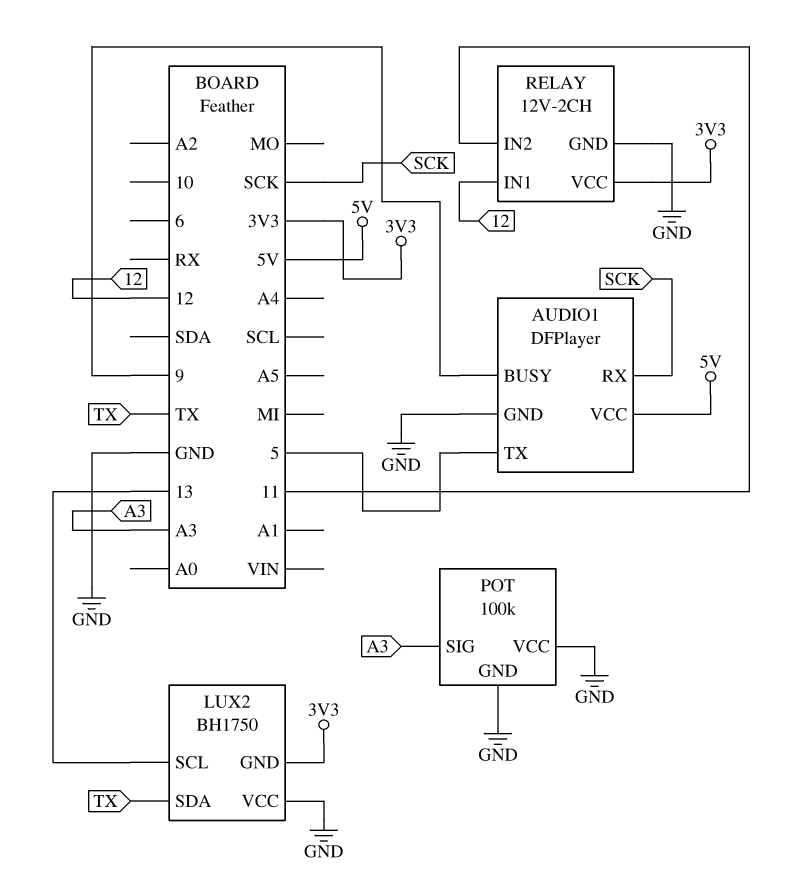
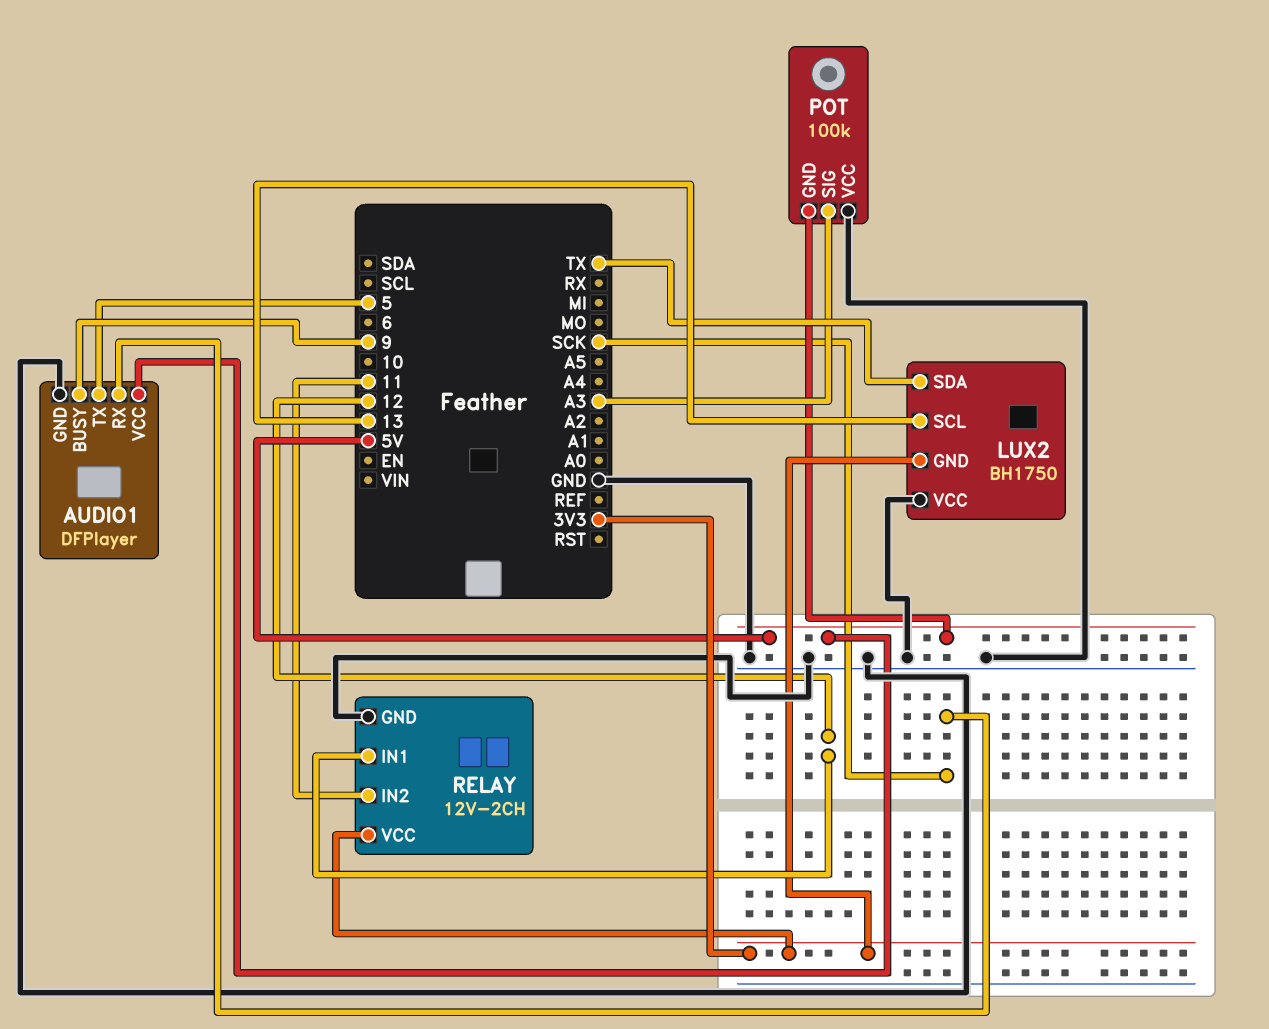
POT pin GND: GND -> 5V

